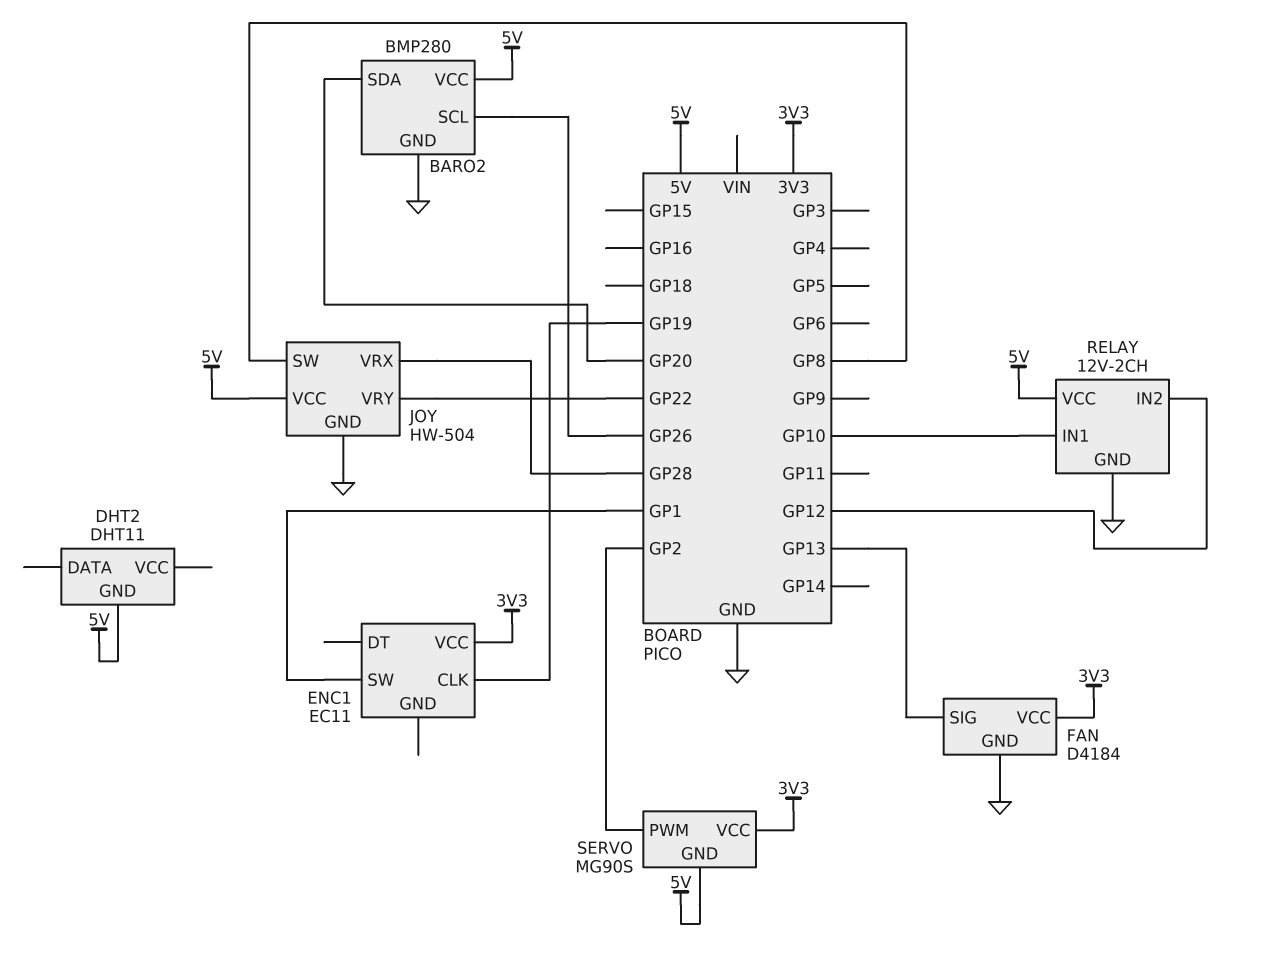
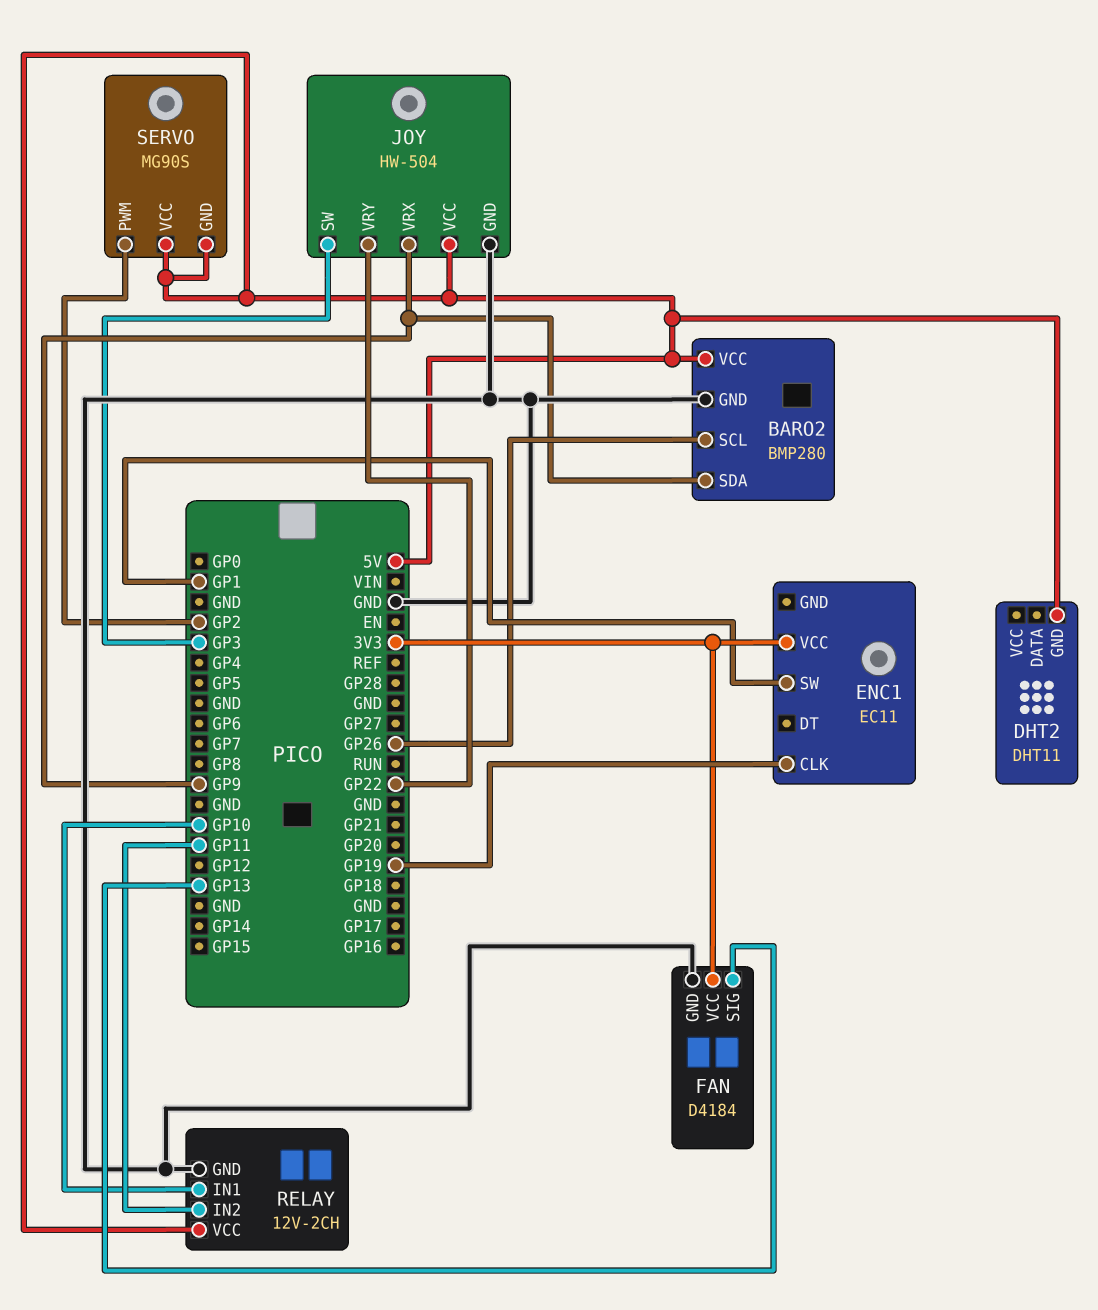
BARO2 pin SDA: GP20 -> GP9
JOY pin SW: GP8 -> GP3
JOY pin VRX: GP28 -> GP9
RELAY pin IN2: GP12 -> GP11
SERVO pin VCC: 3V3 -> 5V

